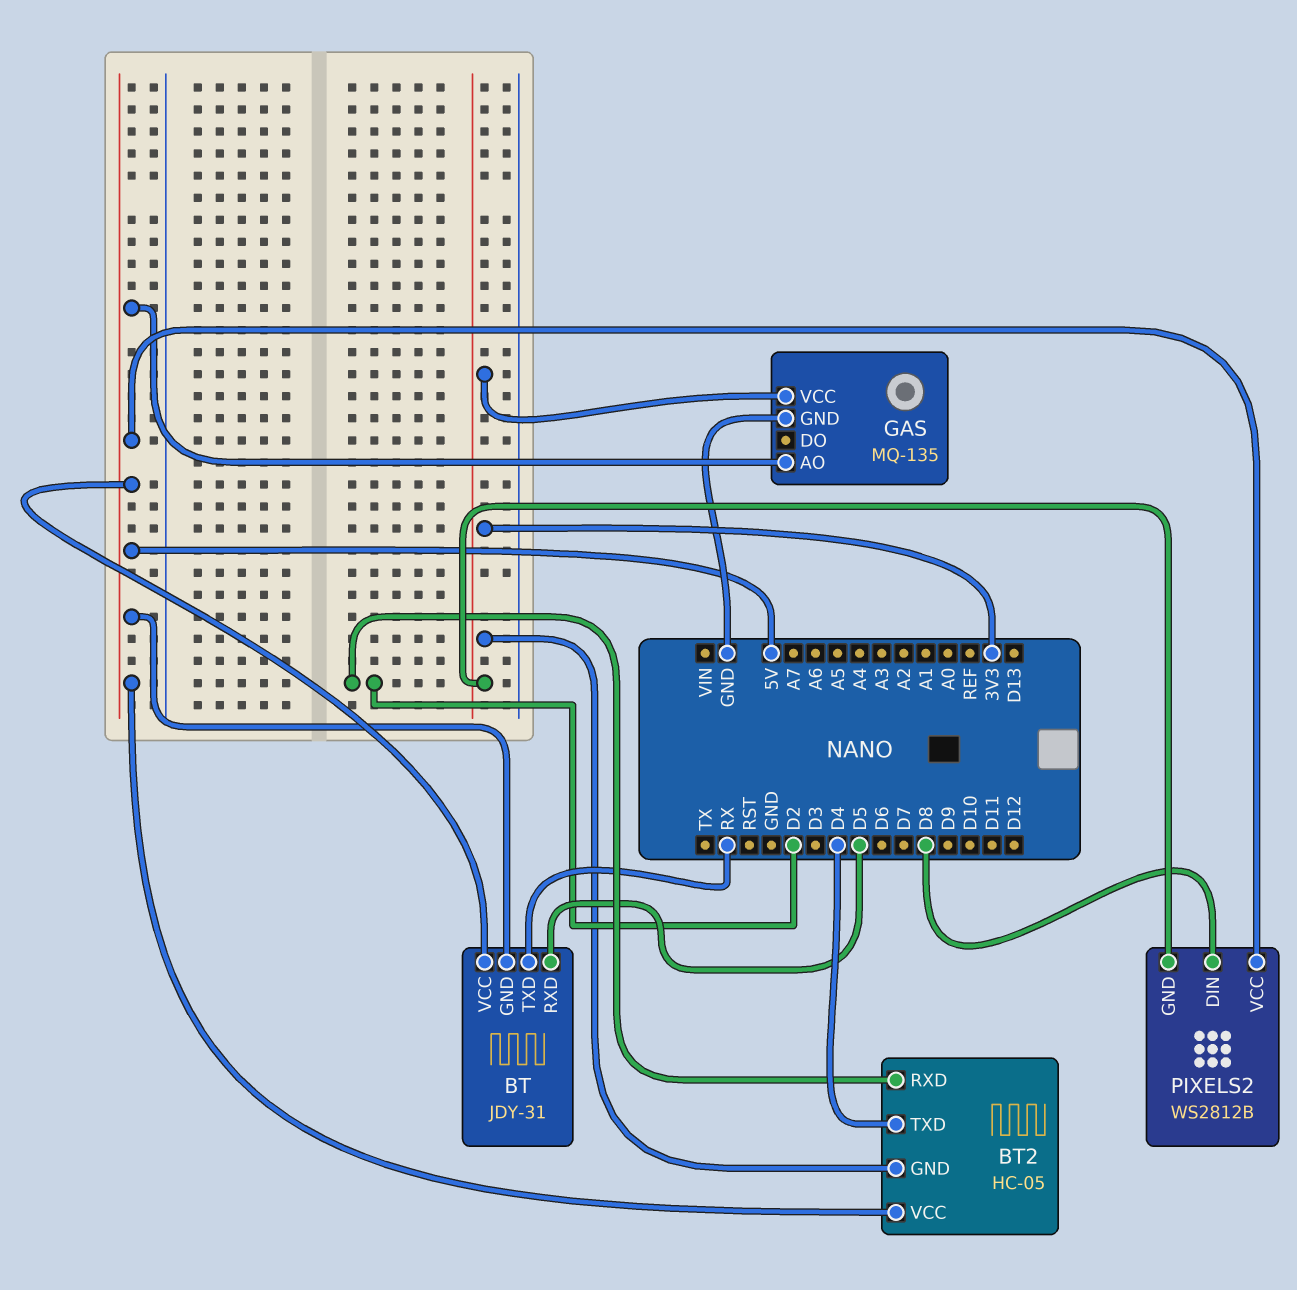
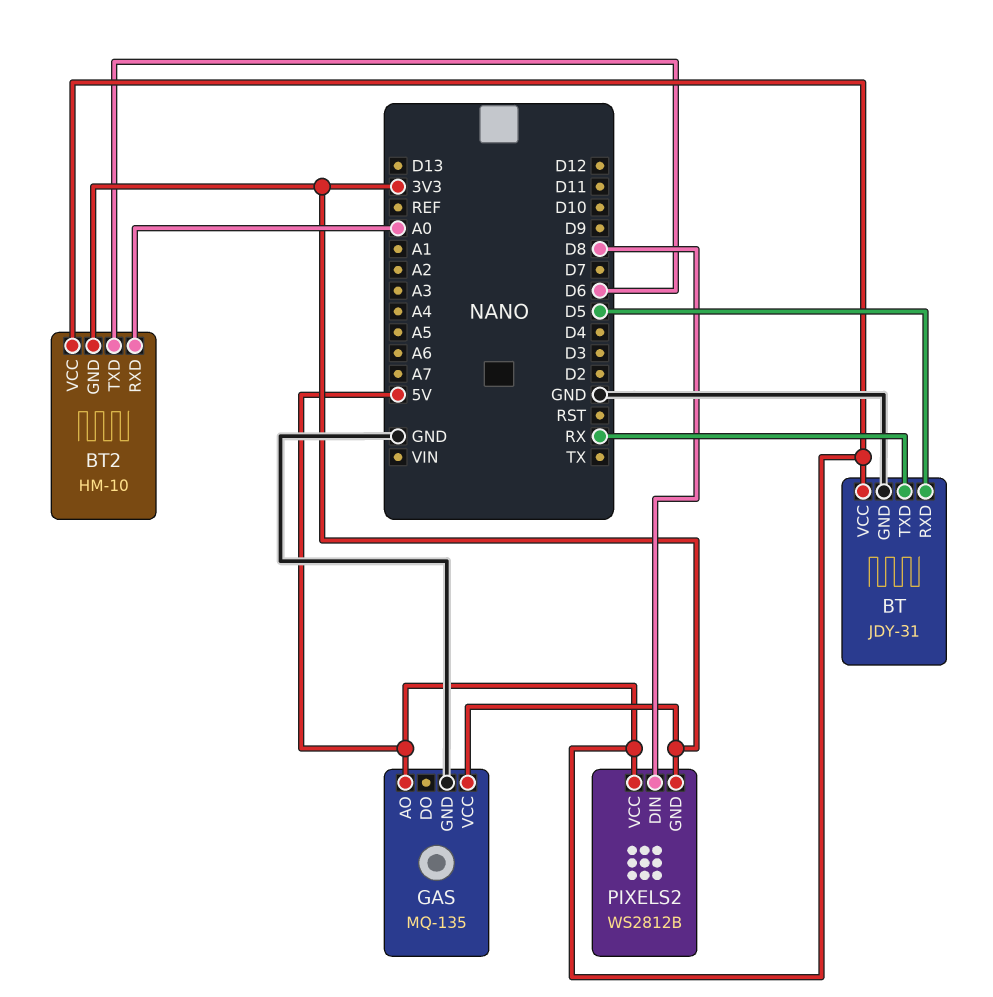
BT pin GND: 5V -> GND
BT2: HC-05 -> HM-10
BT2 pin RXD: D2 -> A0
BT2 pin TXD: D4 -> D6

